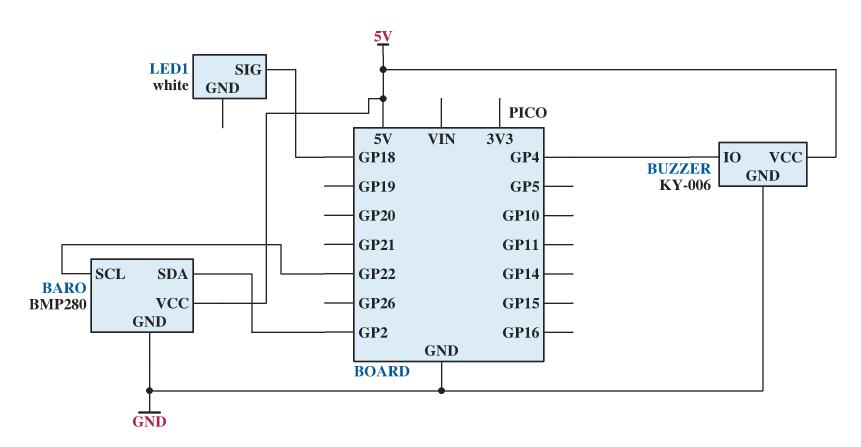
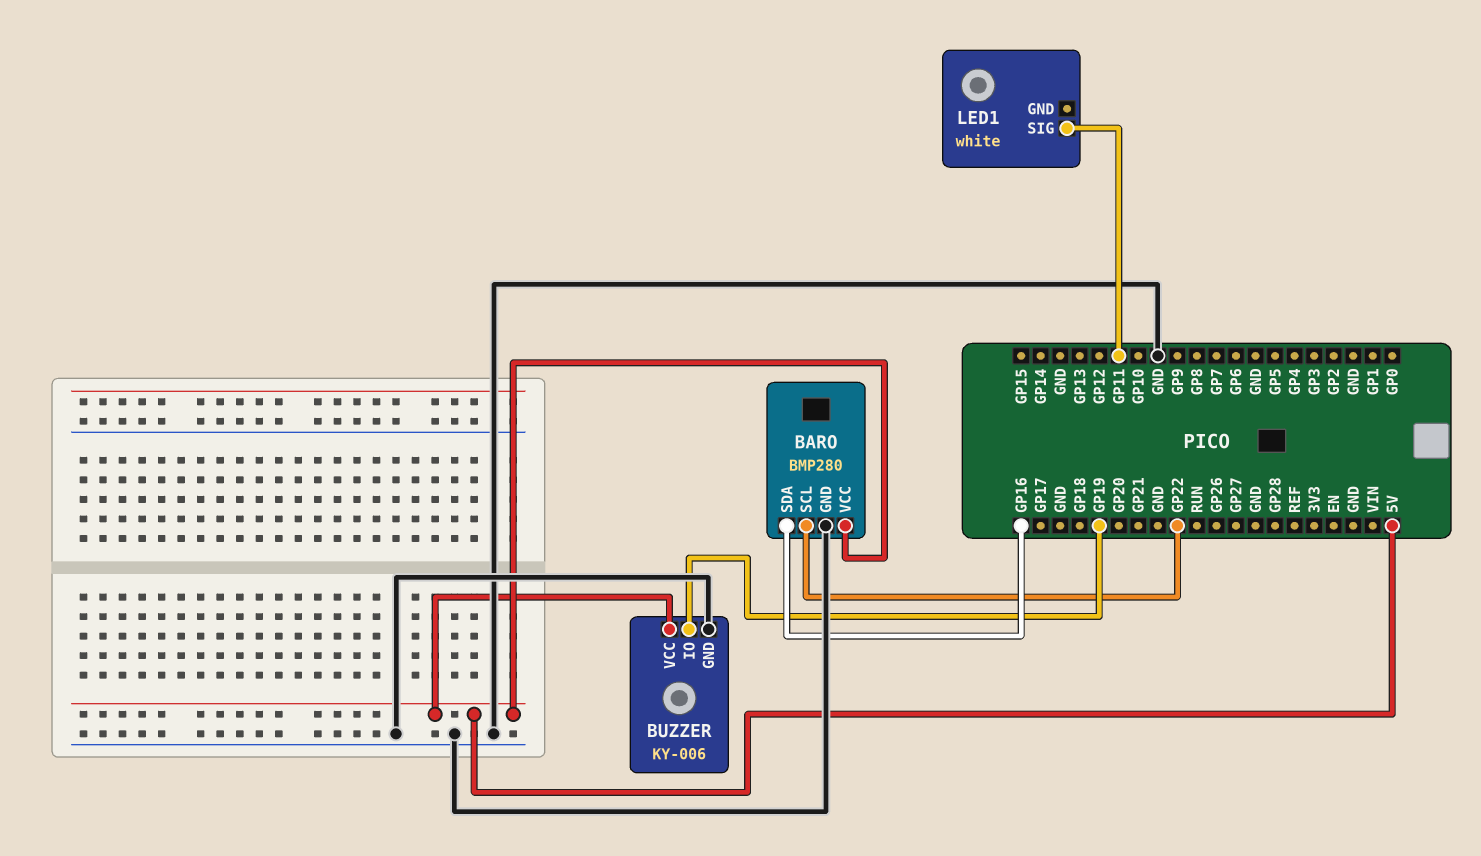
BARO pin SDA: GP2 -> GP16
BUZZER pin IO: GP4 -> GP19
LED1 pin SIG: GP18 -> GP11

